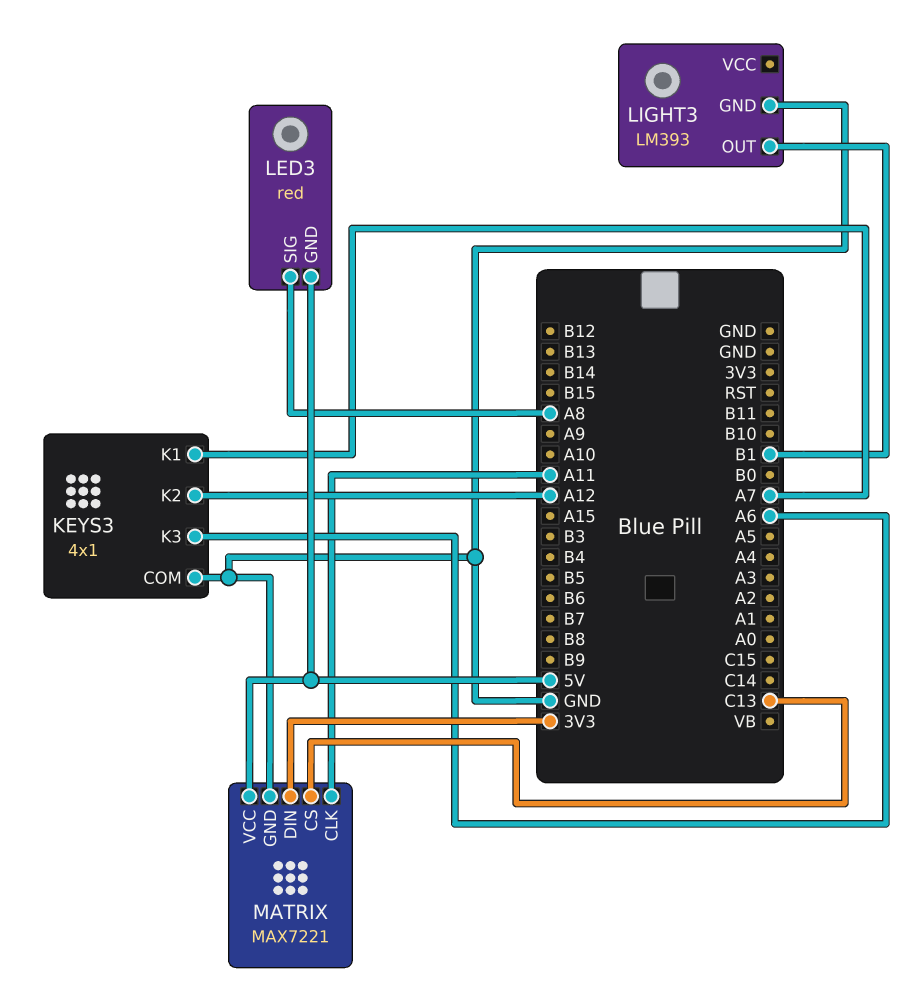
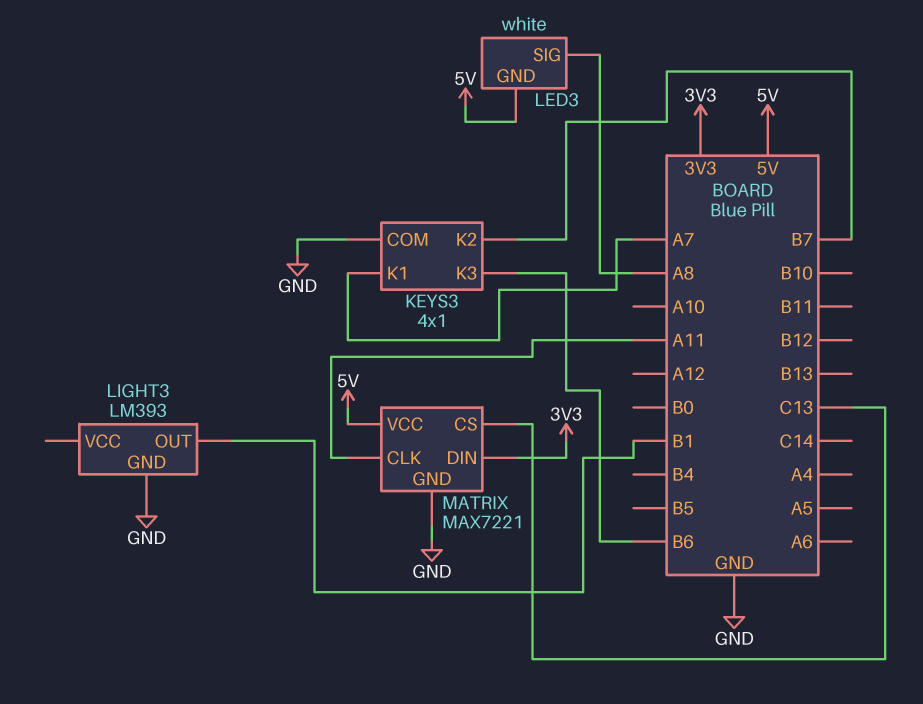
KEYS3 pin K2: A12 -> B7
KEYS3 pin K3: A6 -> B6
LED3: red -> white

